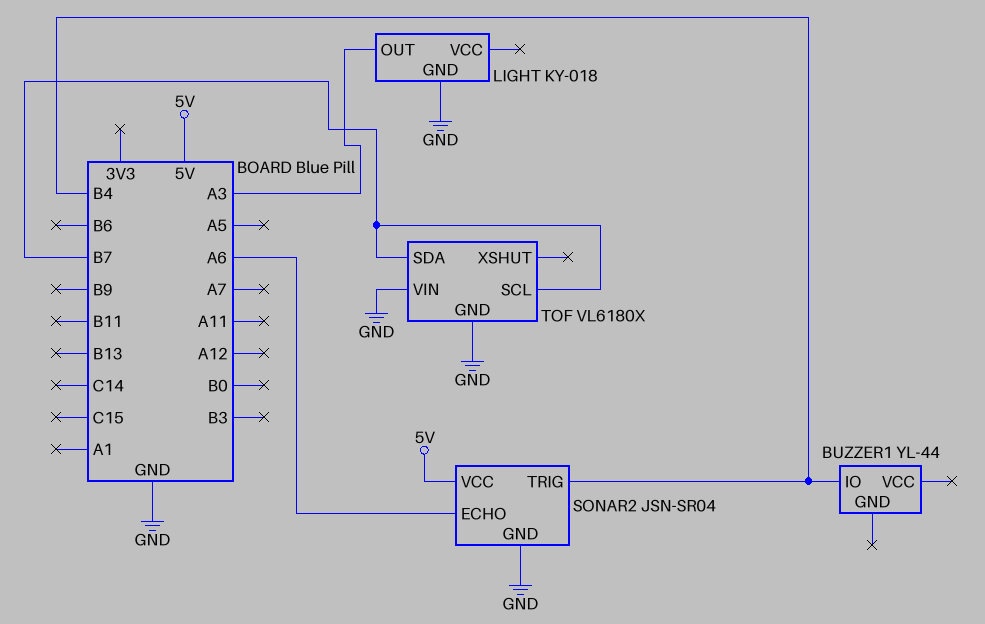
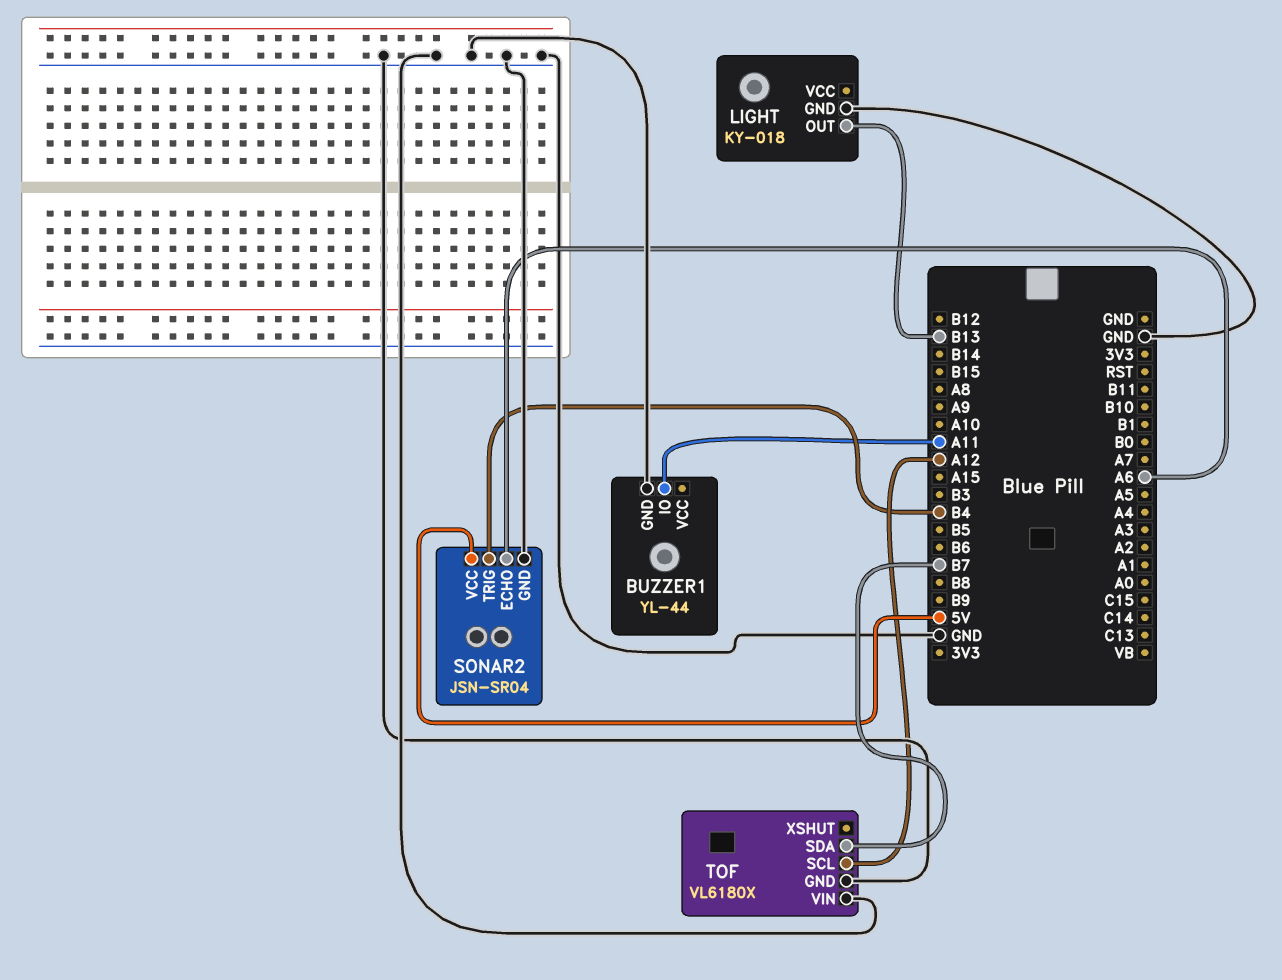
BUZZER1 pin GND: none -> GND
BUZZER1 pin IO: B4 -> A11
LIGHT pin OUT: A3 -> B13
TOF pin SCL: B7 -> A12

